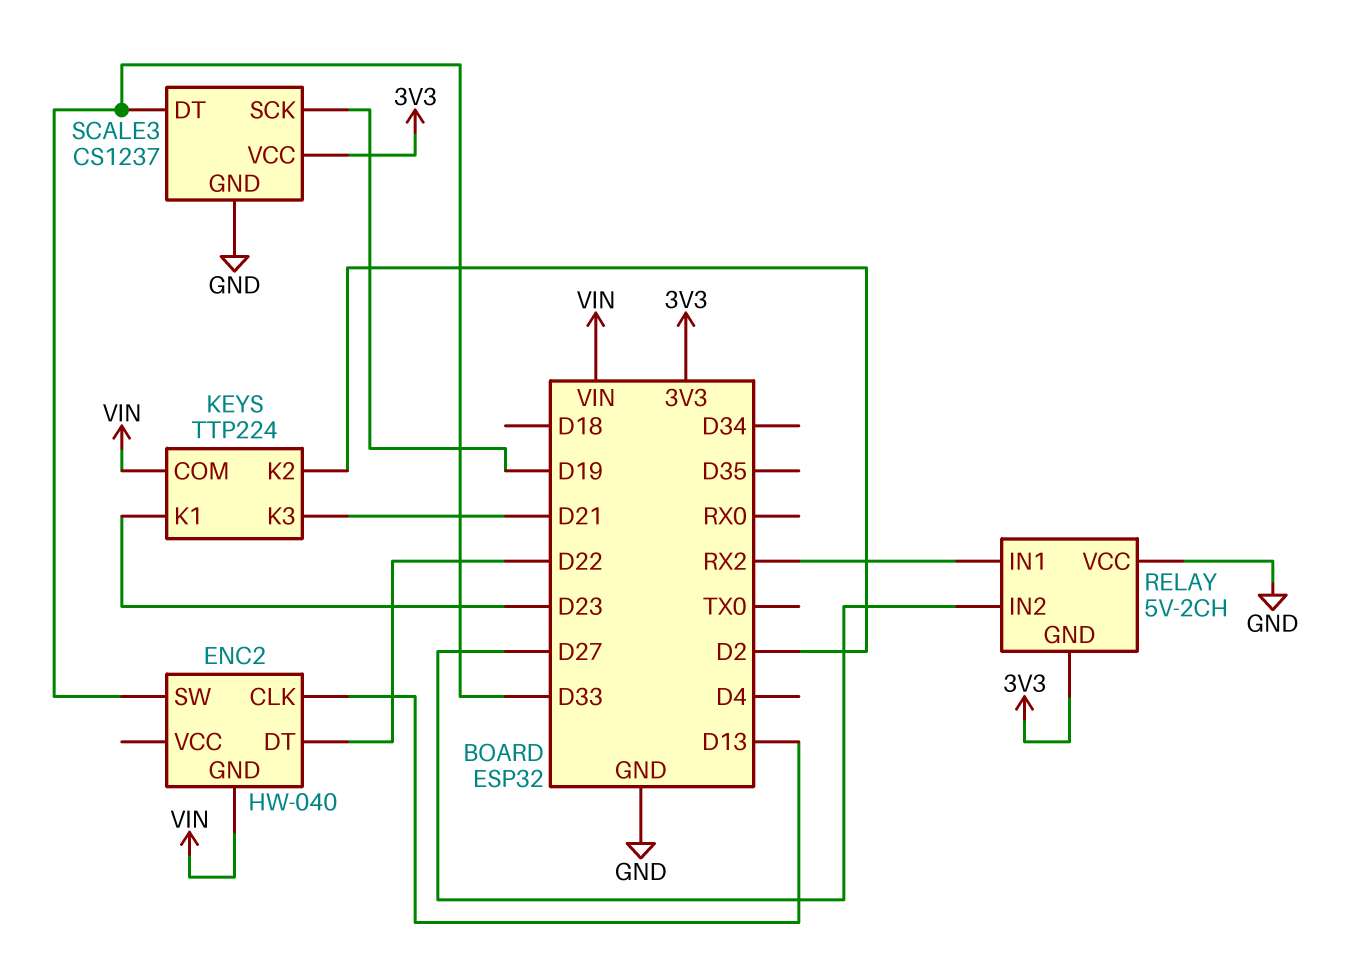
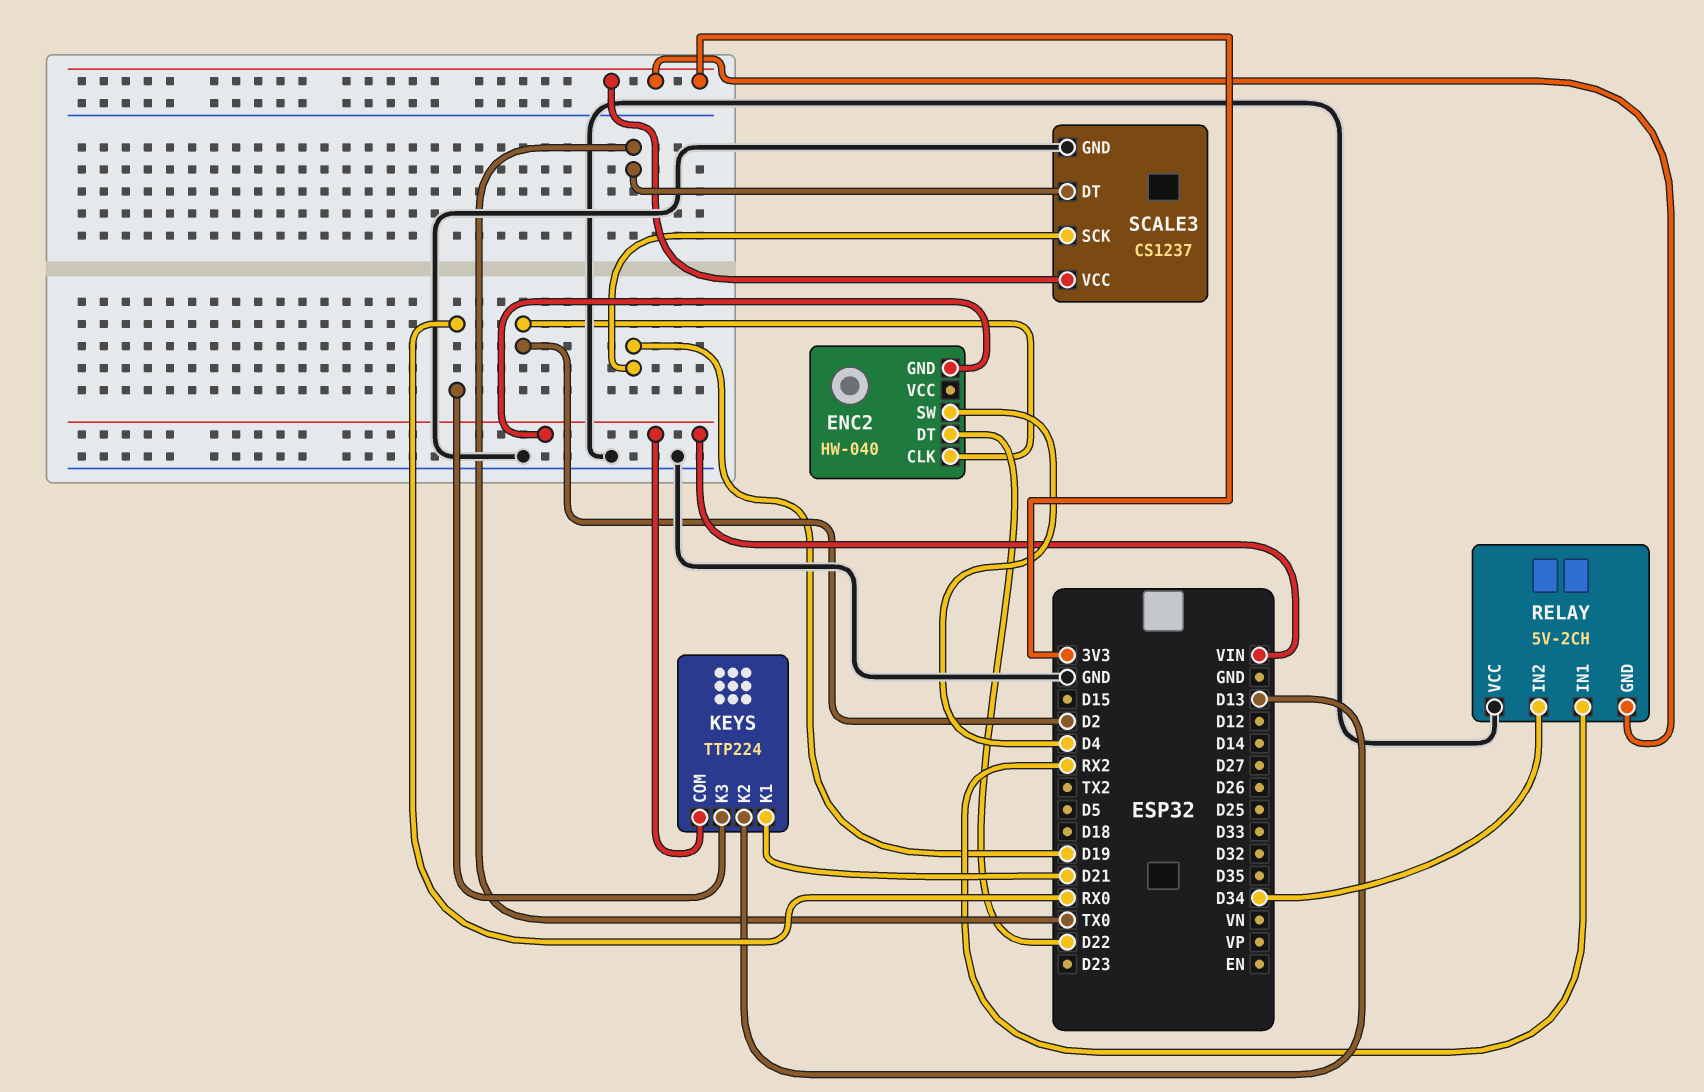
ENC2 pin CLK: D13 -> D2
ENC2 pin SW: D33 -> D4
KEYS pin K1: D23 -> D21
KEYS pin K2: D2 -> D13
KEYS pin K3: D21 -> RX0
RELAY pin IN2: D27 -> D34
SCALE3 pin DT: D33 -> TX0

